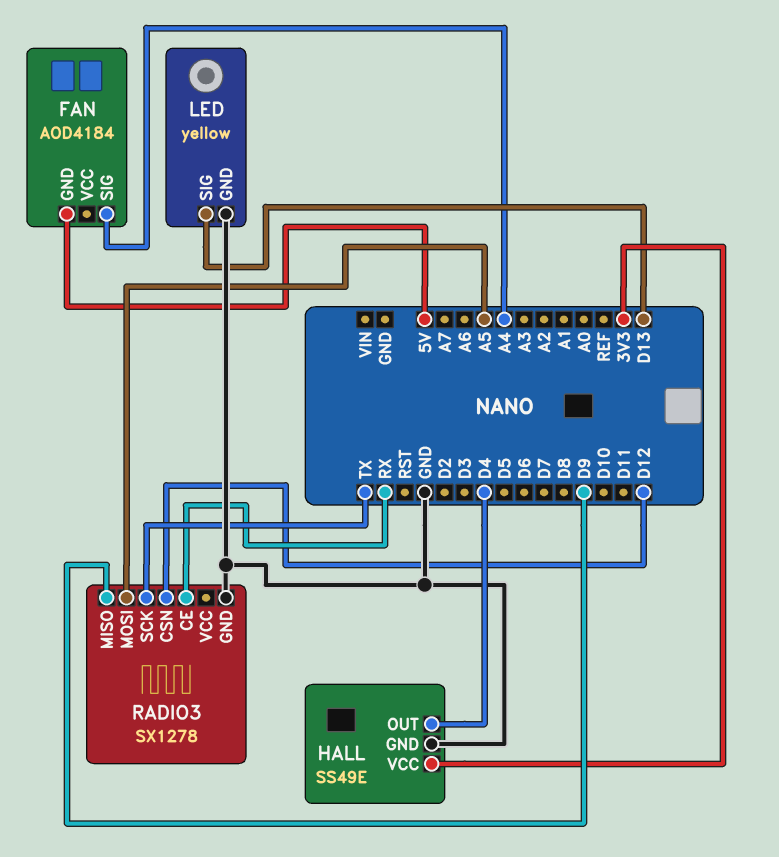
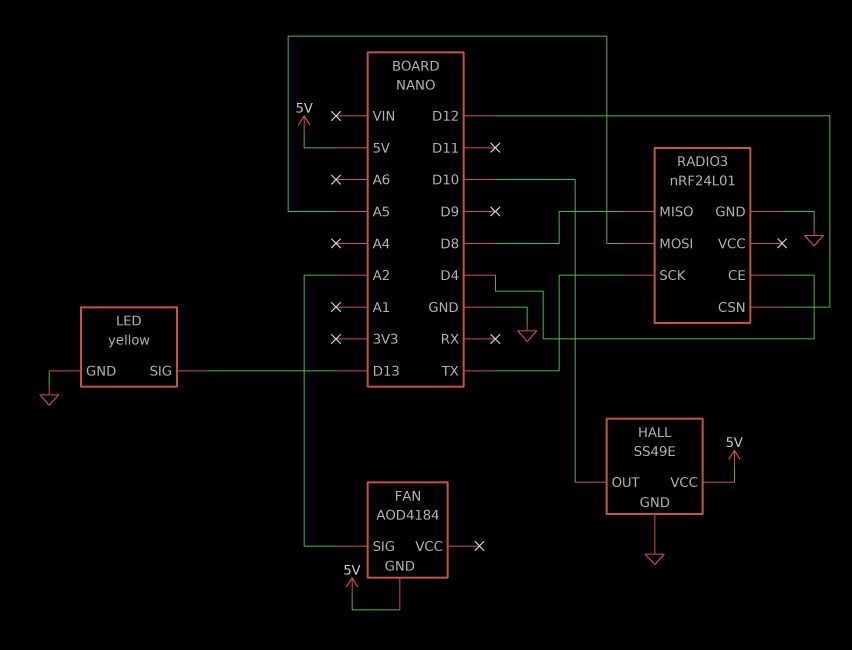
FAN pin SIG: A4 -> A2
HALL pin OUT: D4 -> D10
HALL pin VCC: 3V3 -> 5V
RADIO3: SX1278 -> nRF24L01
RADIO3 pin CE: RX -> D4
RADIO3 pin MISO: D9 -> D8

